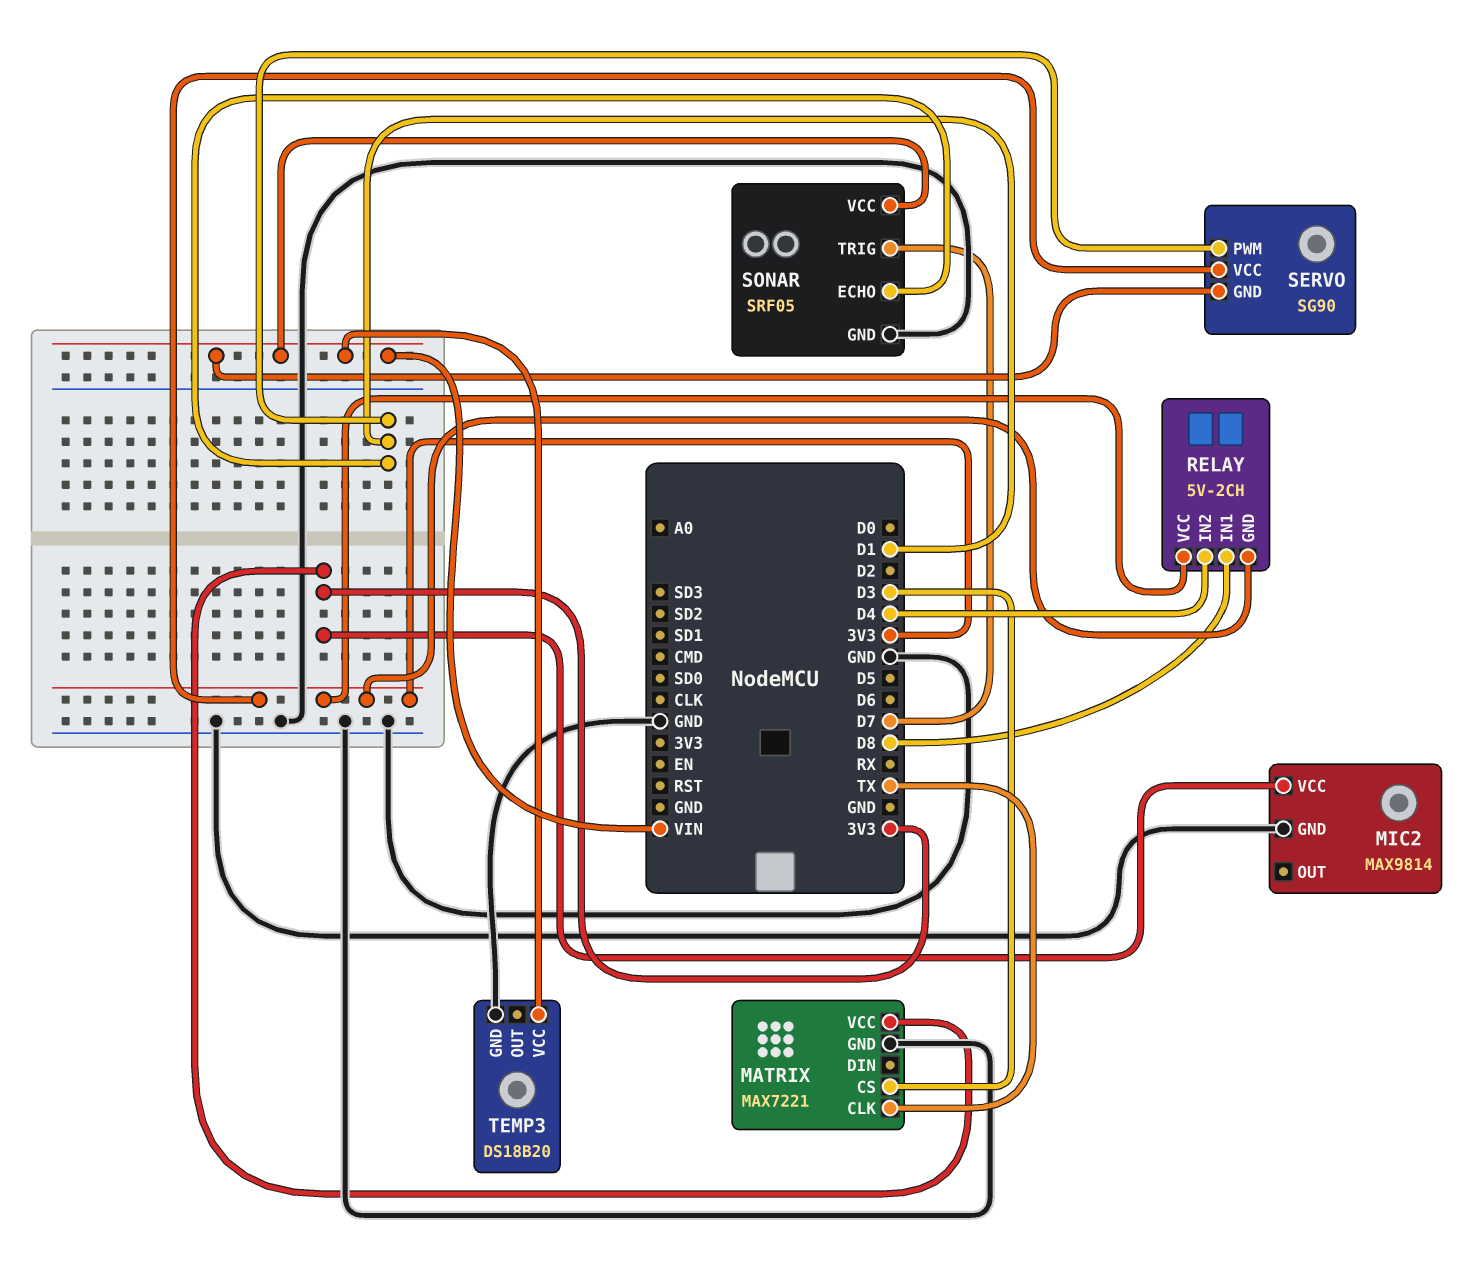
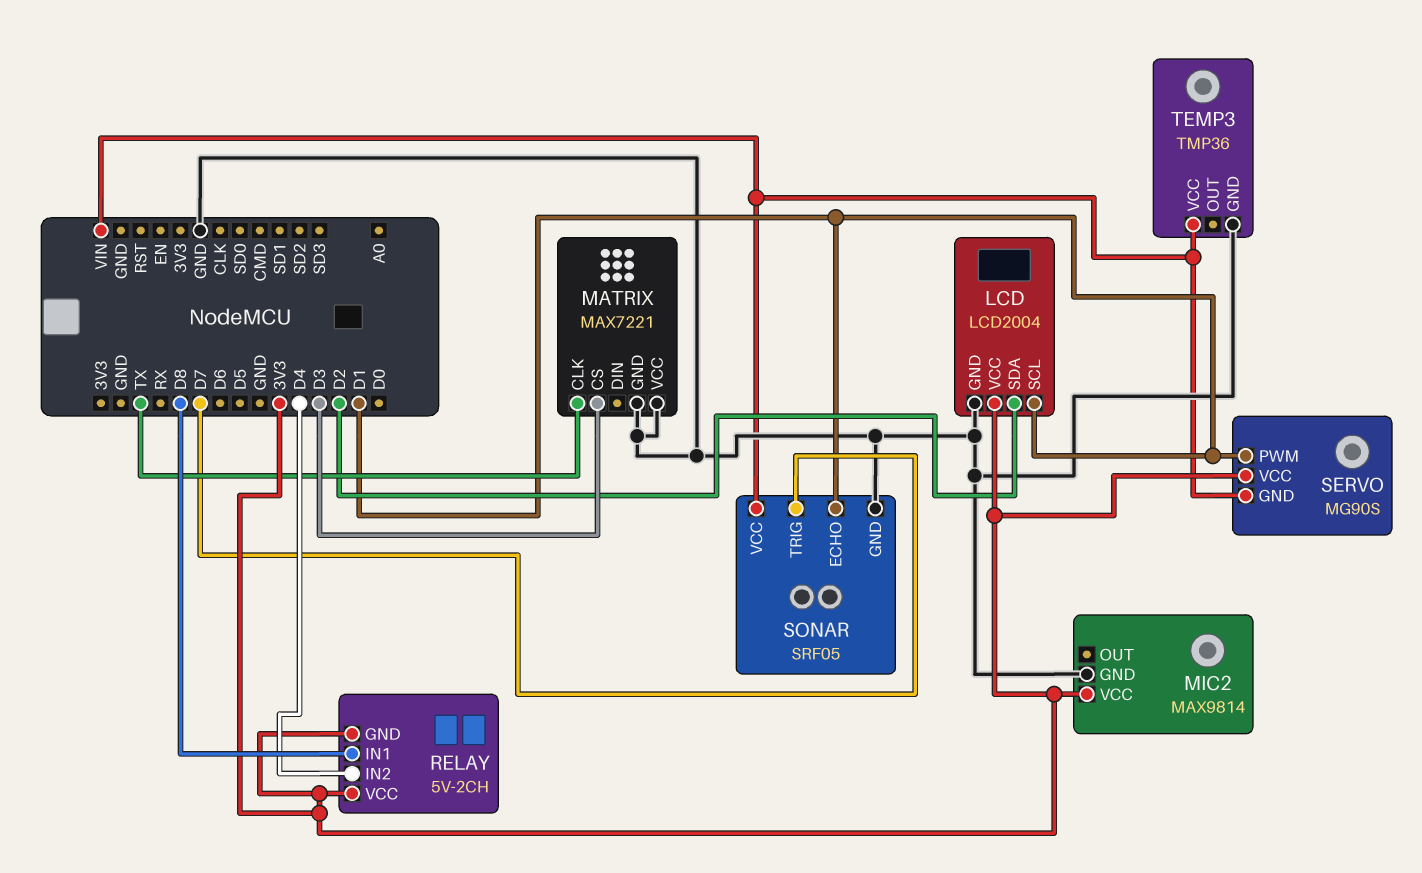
LCD: none -> LCD2004
LCD pin GND: none -> GND
LCD pin SCL: none -> D1
LCD pin SDA: none -> D2
LCD pin VCC: none -> 3V3
MATRIX pin VCC: 3V3 -> GND
SERVO: SG90 -> MG90S
TEMP3: DS18B20 -> TMP36

